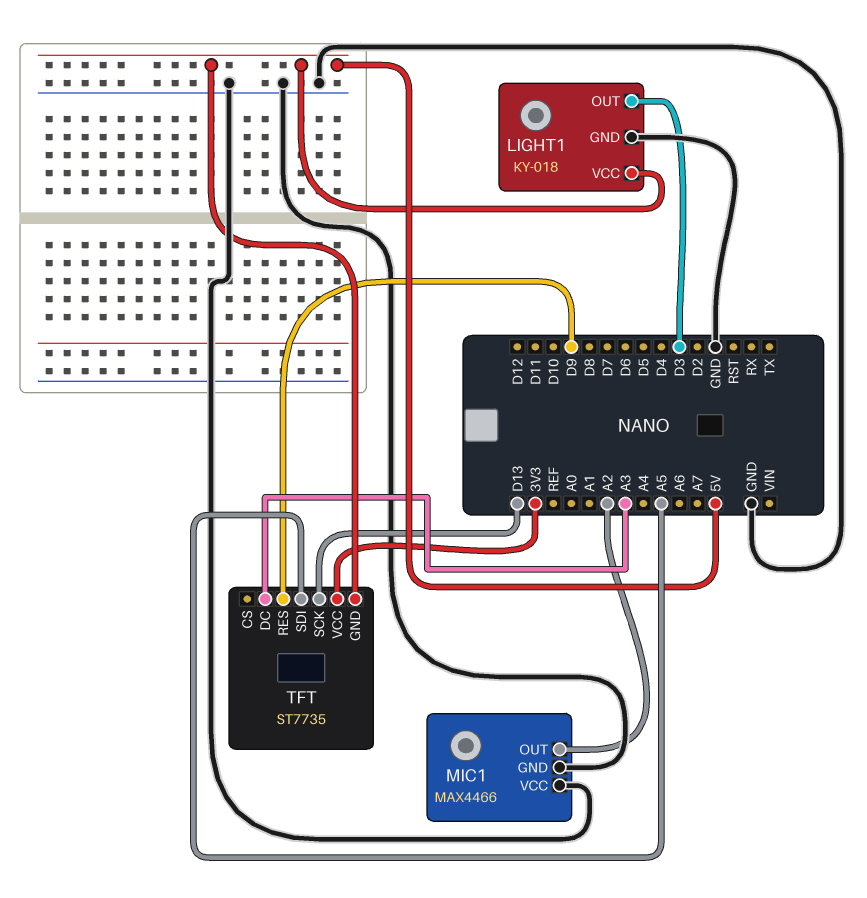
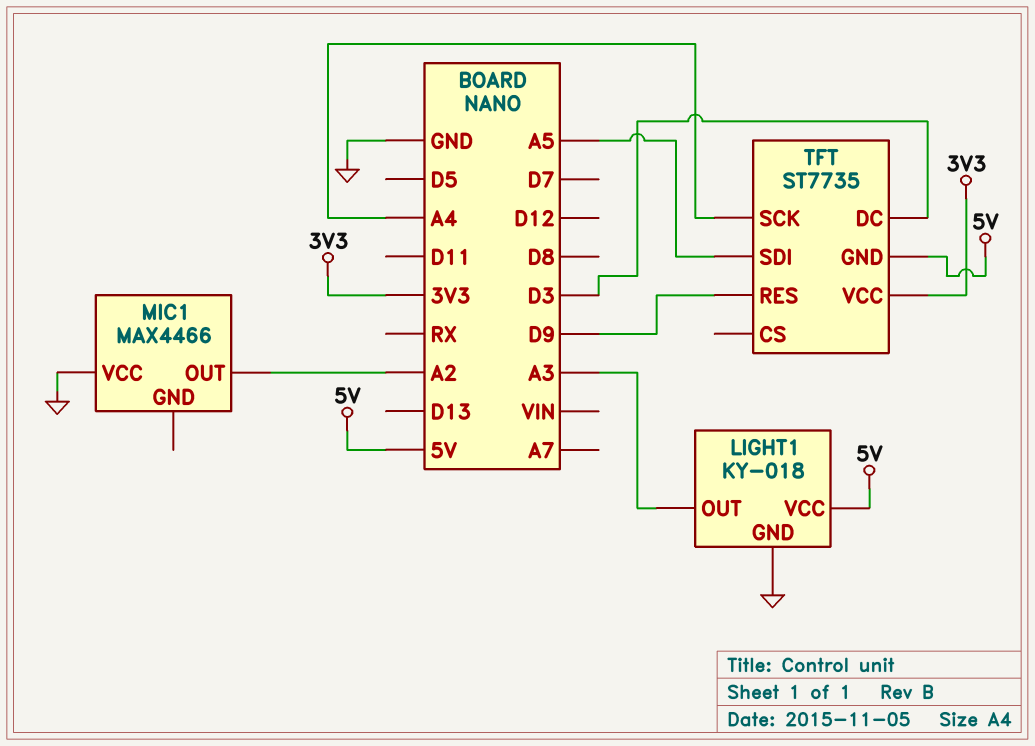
LIGHT1 pin OUT: D3 -> A3
MIC1 pin GND: GND -> none
TFT pin DC: A3 -> D3
TFT pin SCK: D13 -> A4

